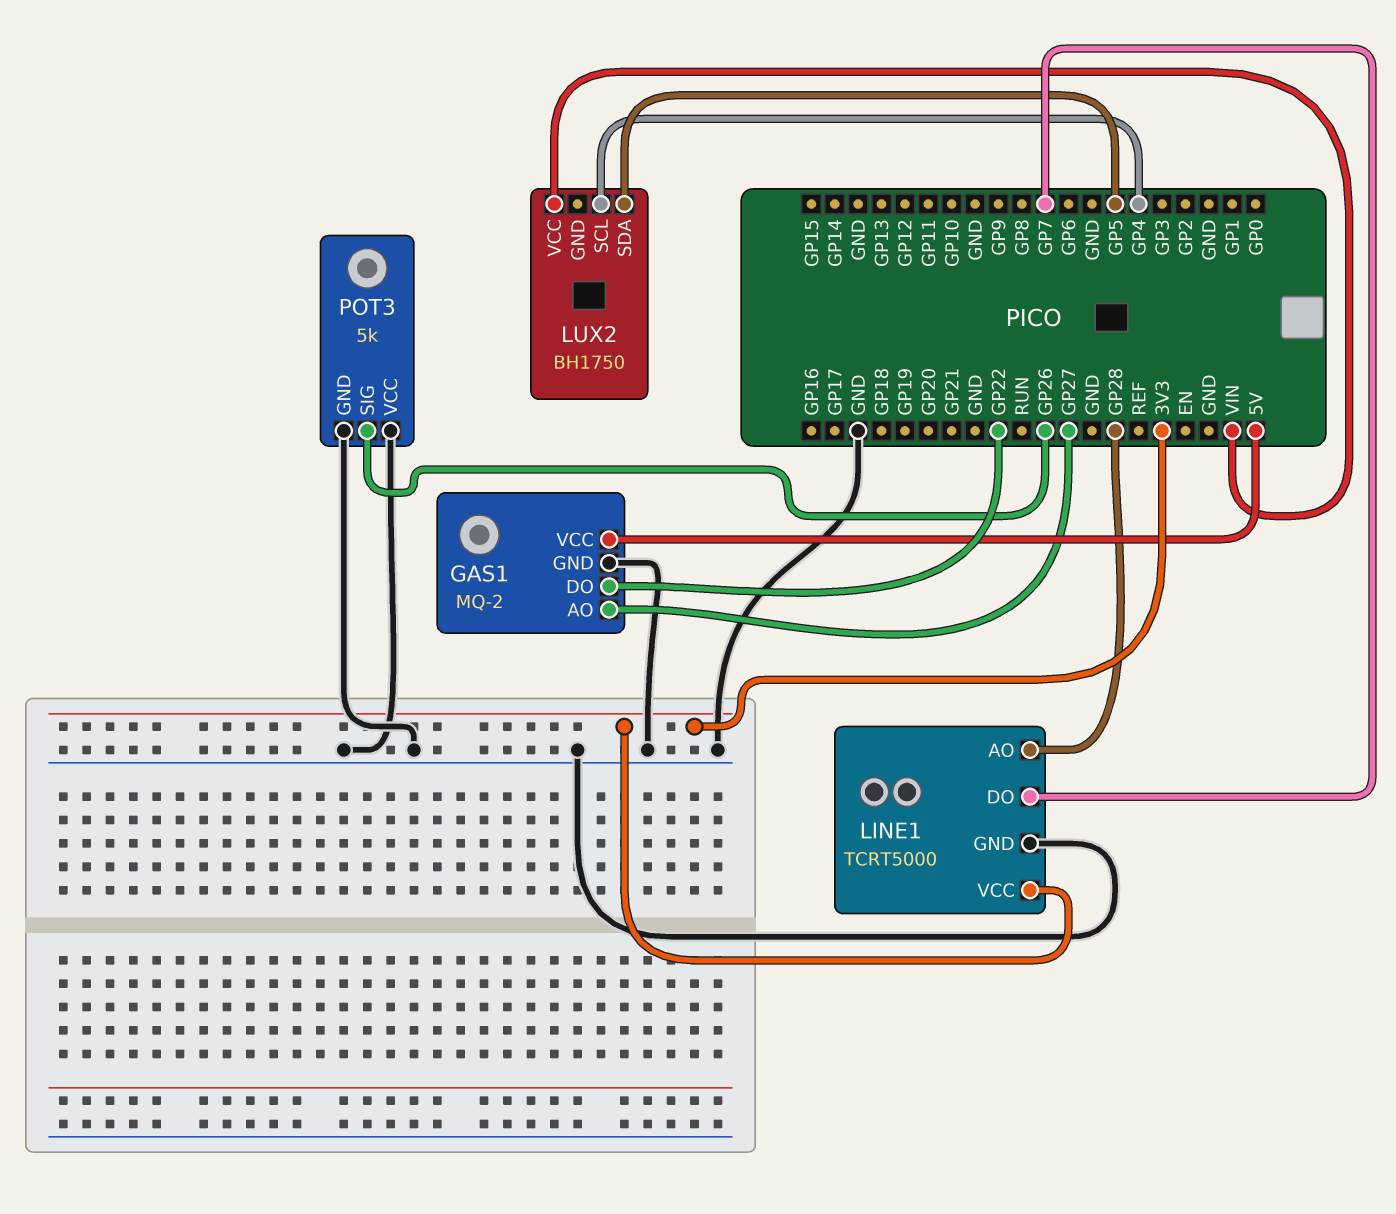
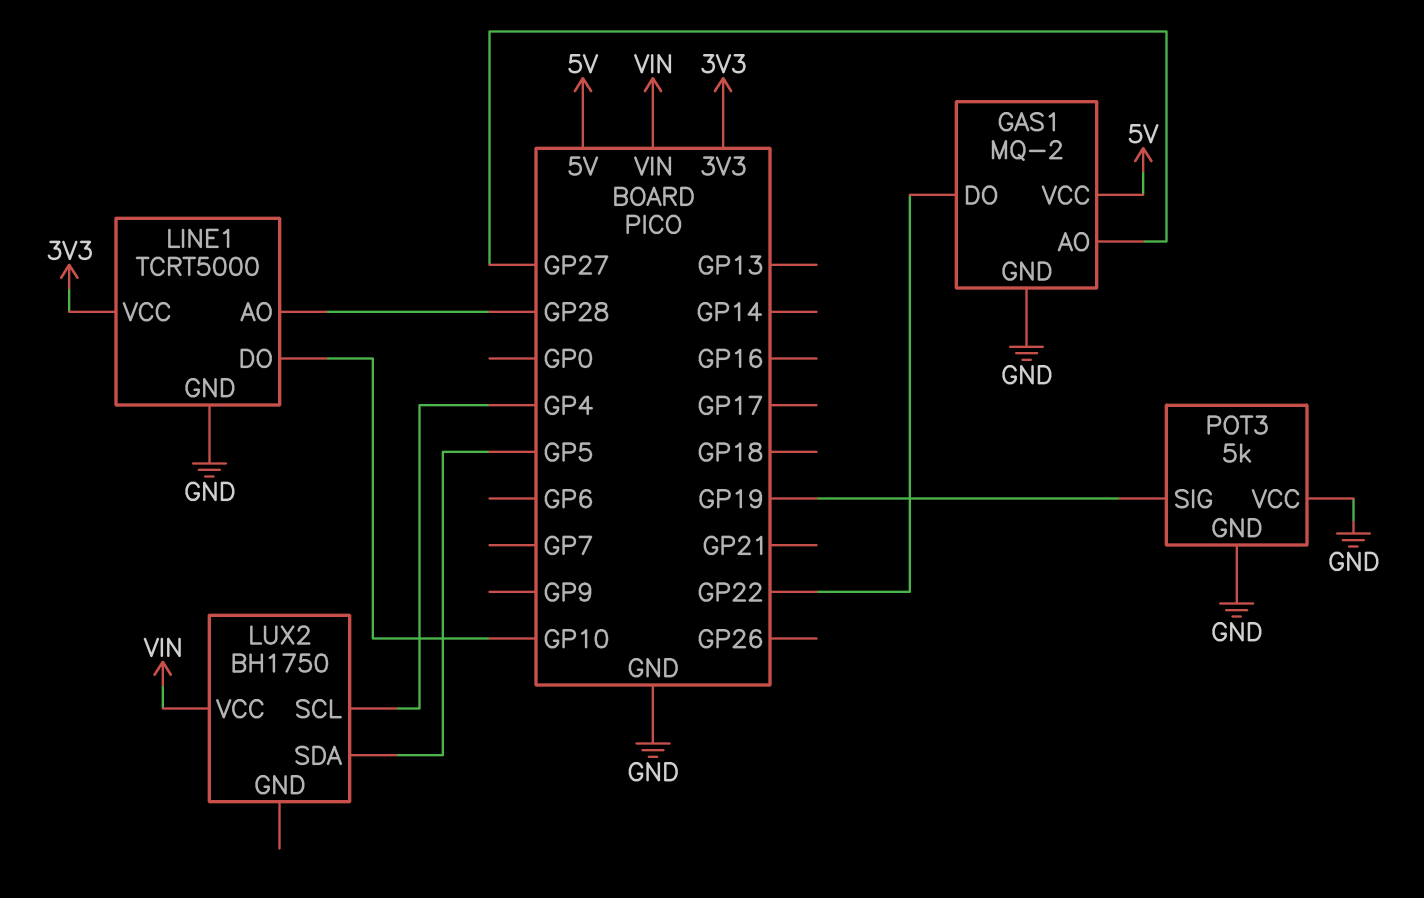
LINE1 pin DO: GP7 -> GP10
POT3 pin SIG: GP26 -> GP19

